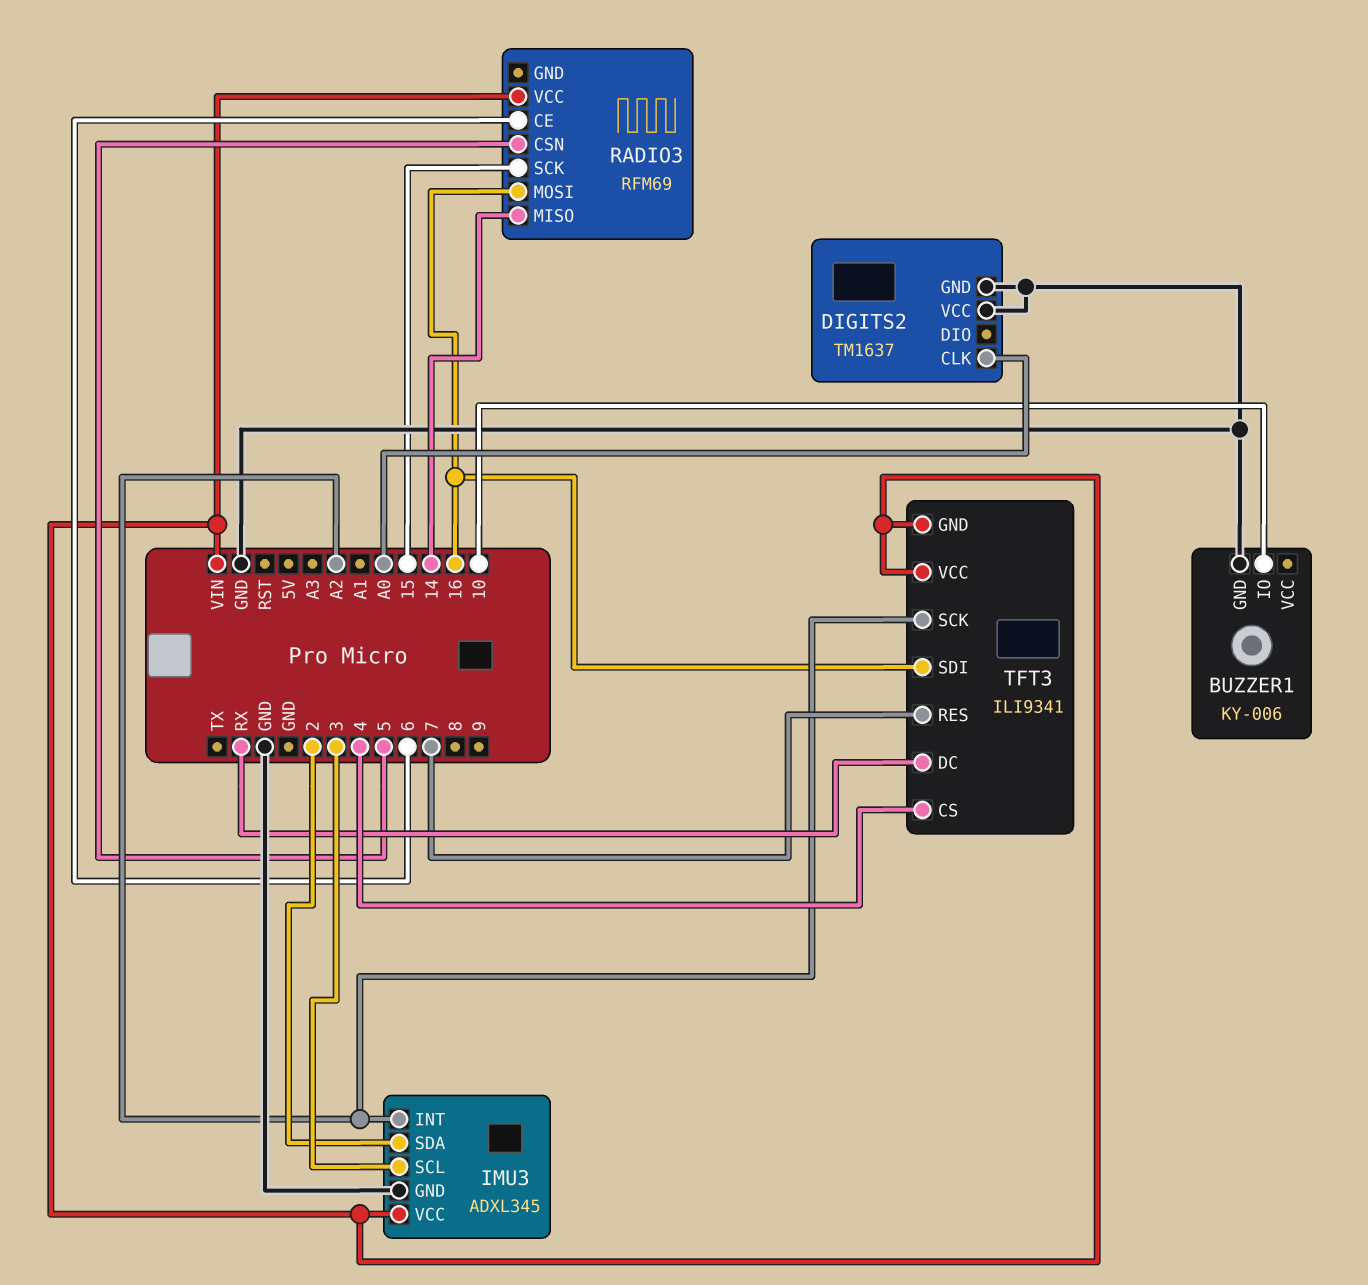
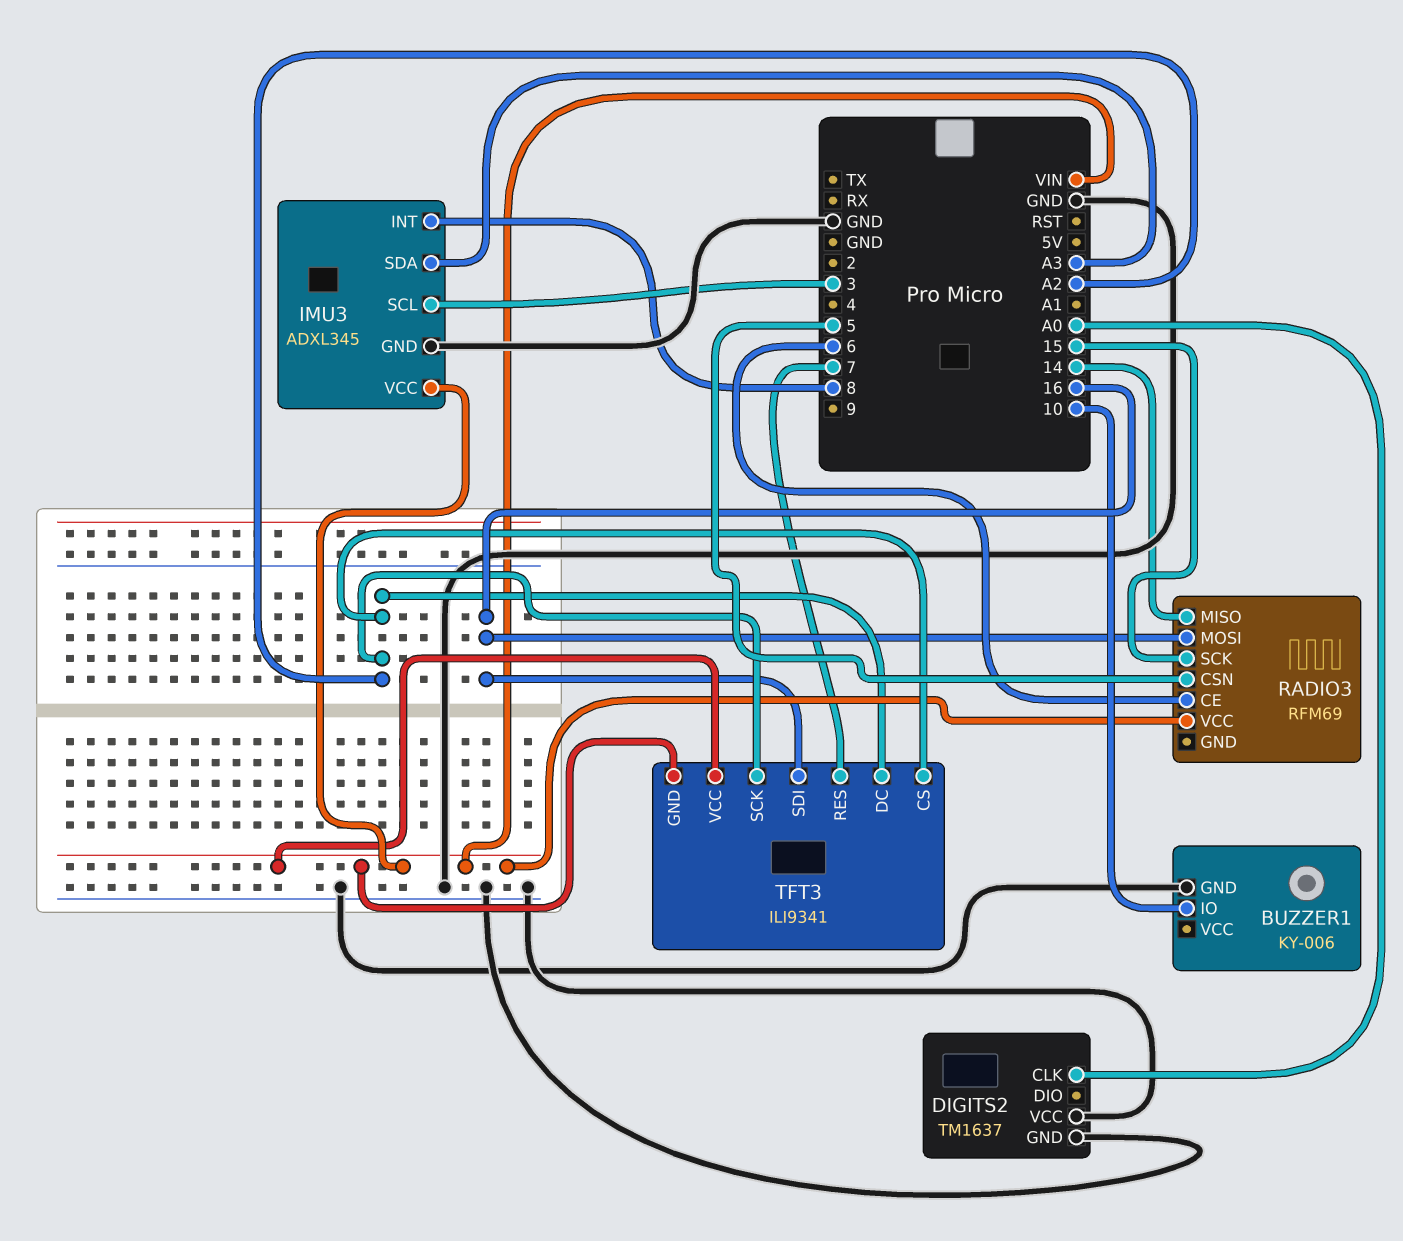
IMU3 pin INT: A2 -> 8
IMU3 pin SDA: 2 -> A3
TFT3 pin CS: 4 -> A2
TFT3 pin DC: RX -> A2

